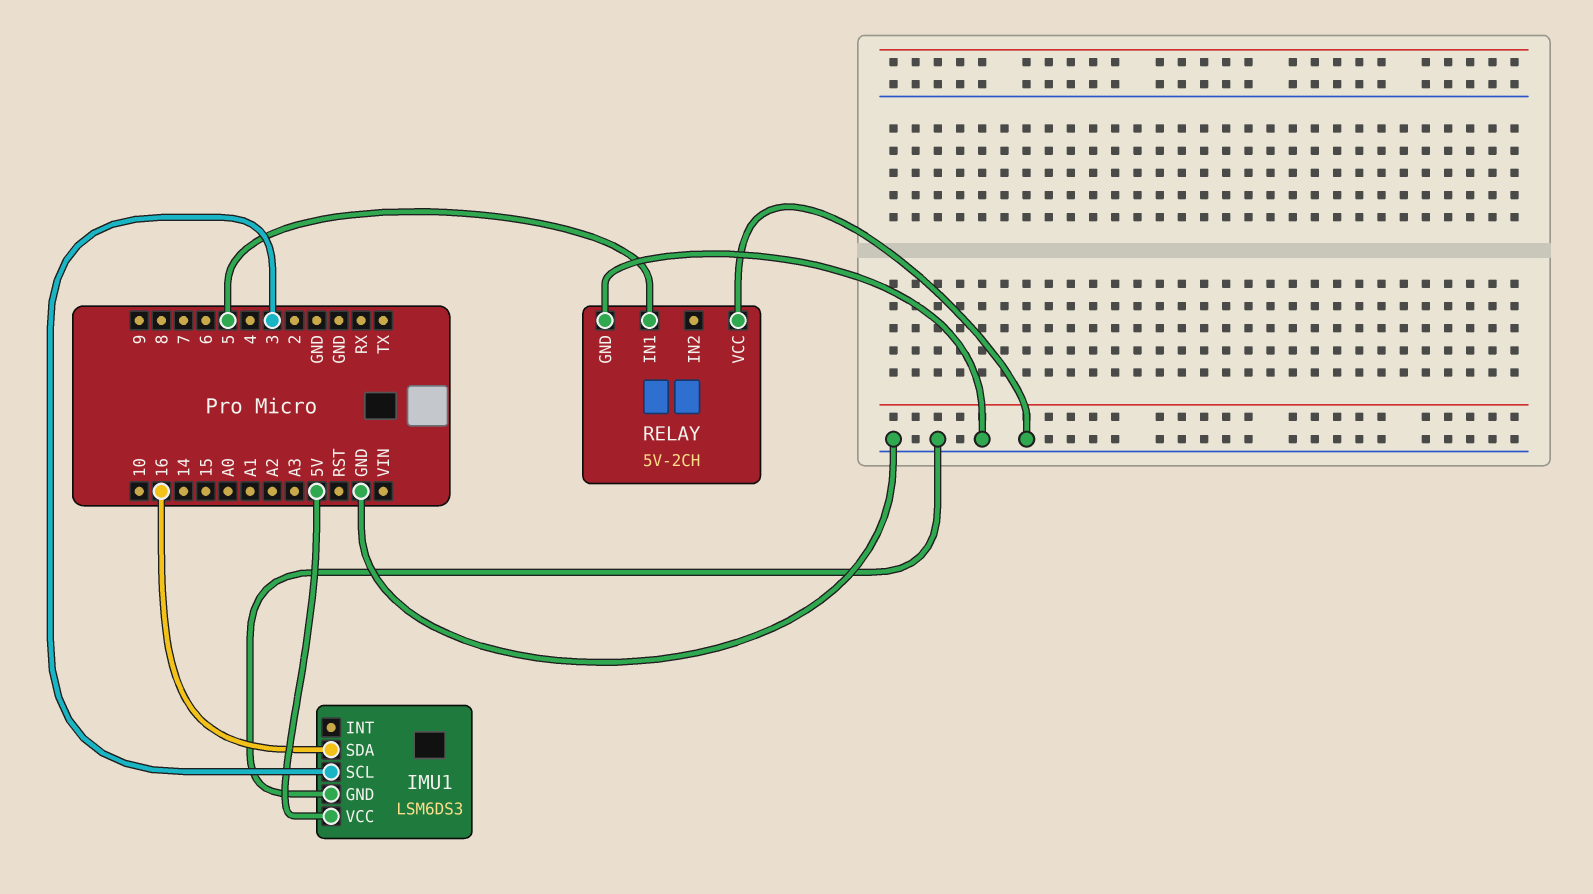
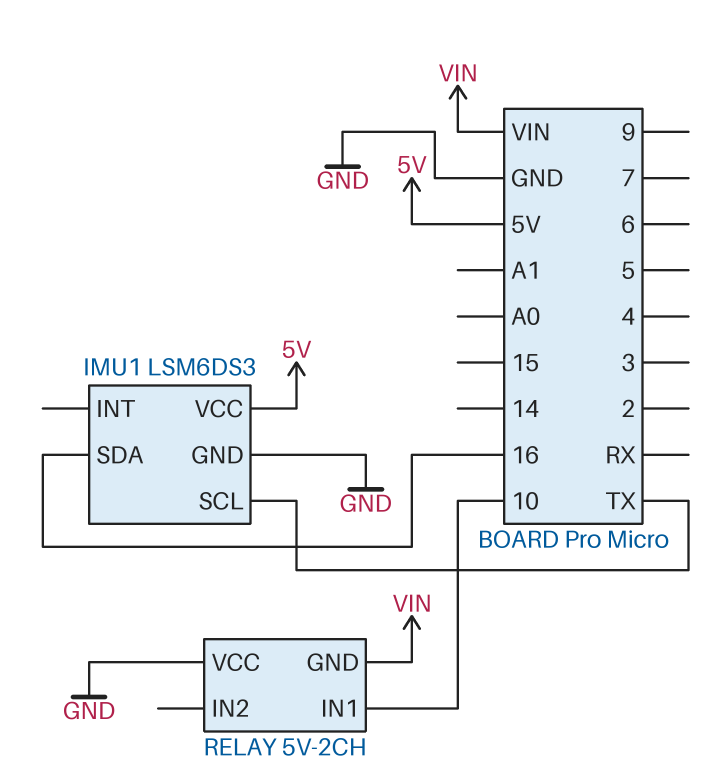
IMU1 pin SCL: 3 -> TX
RELAY pin GND: GND -> VIN
RELAY pin IN1: 5 -> 10

